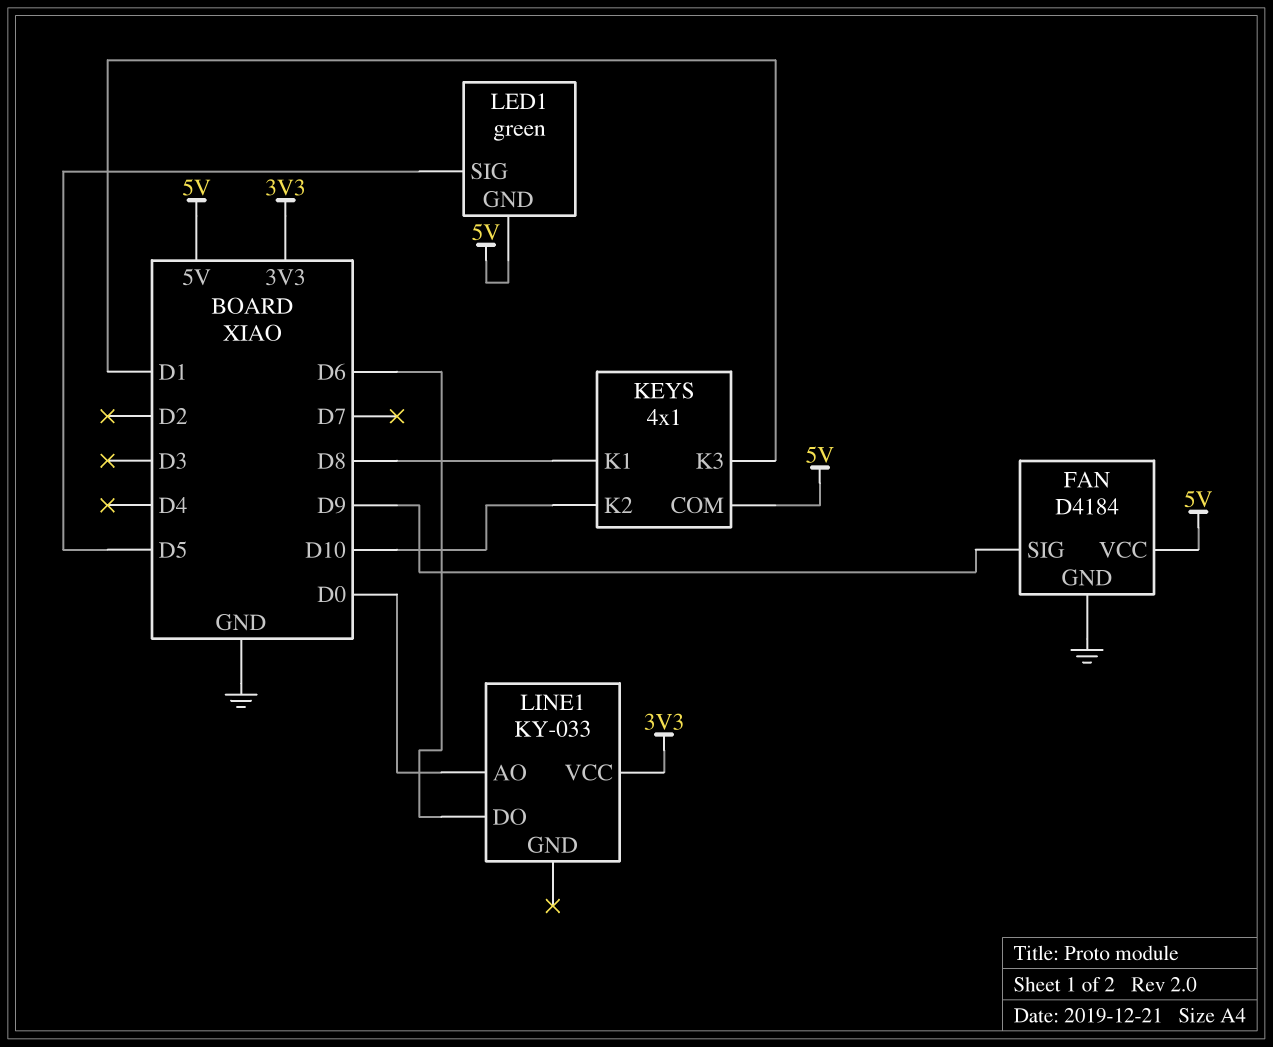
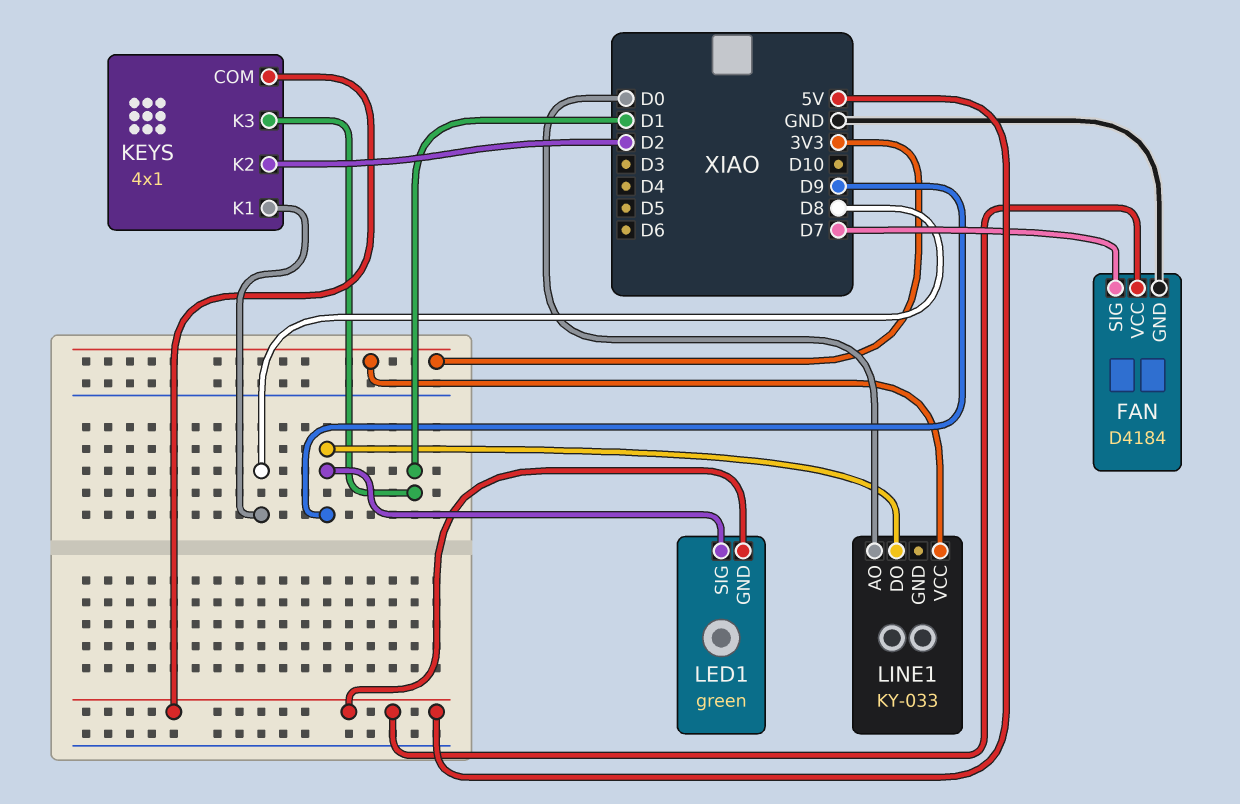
FAN pin SIG: D9 -> D7
KEYS pin K2: D10 -> D2
LED1 pin SIG: D5 -> D9
LINE1 pin DO: D6 -> D9

